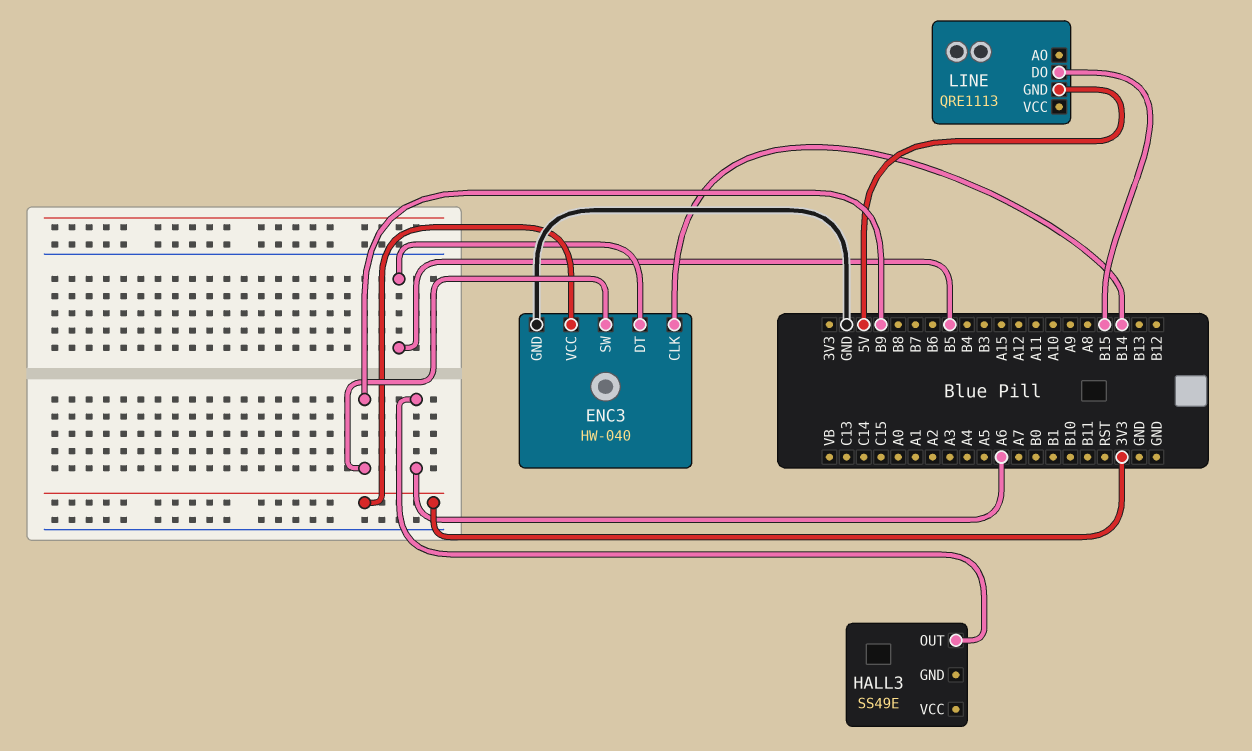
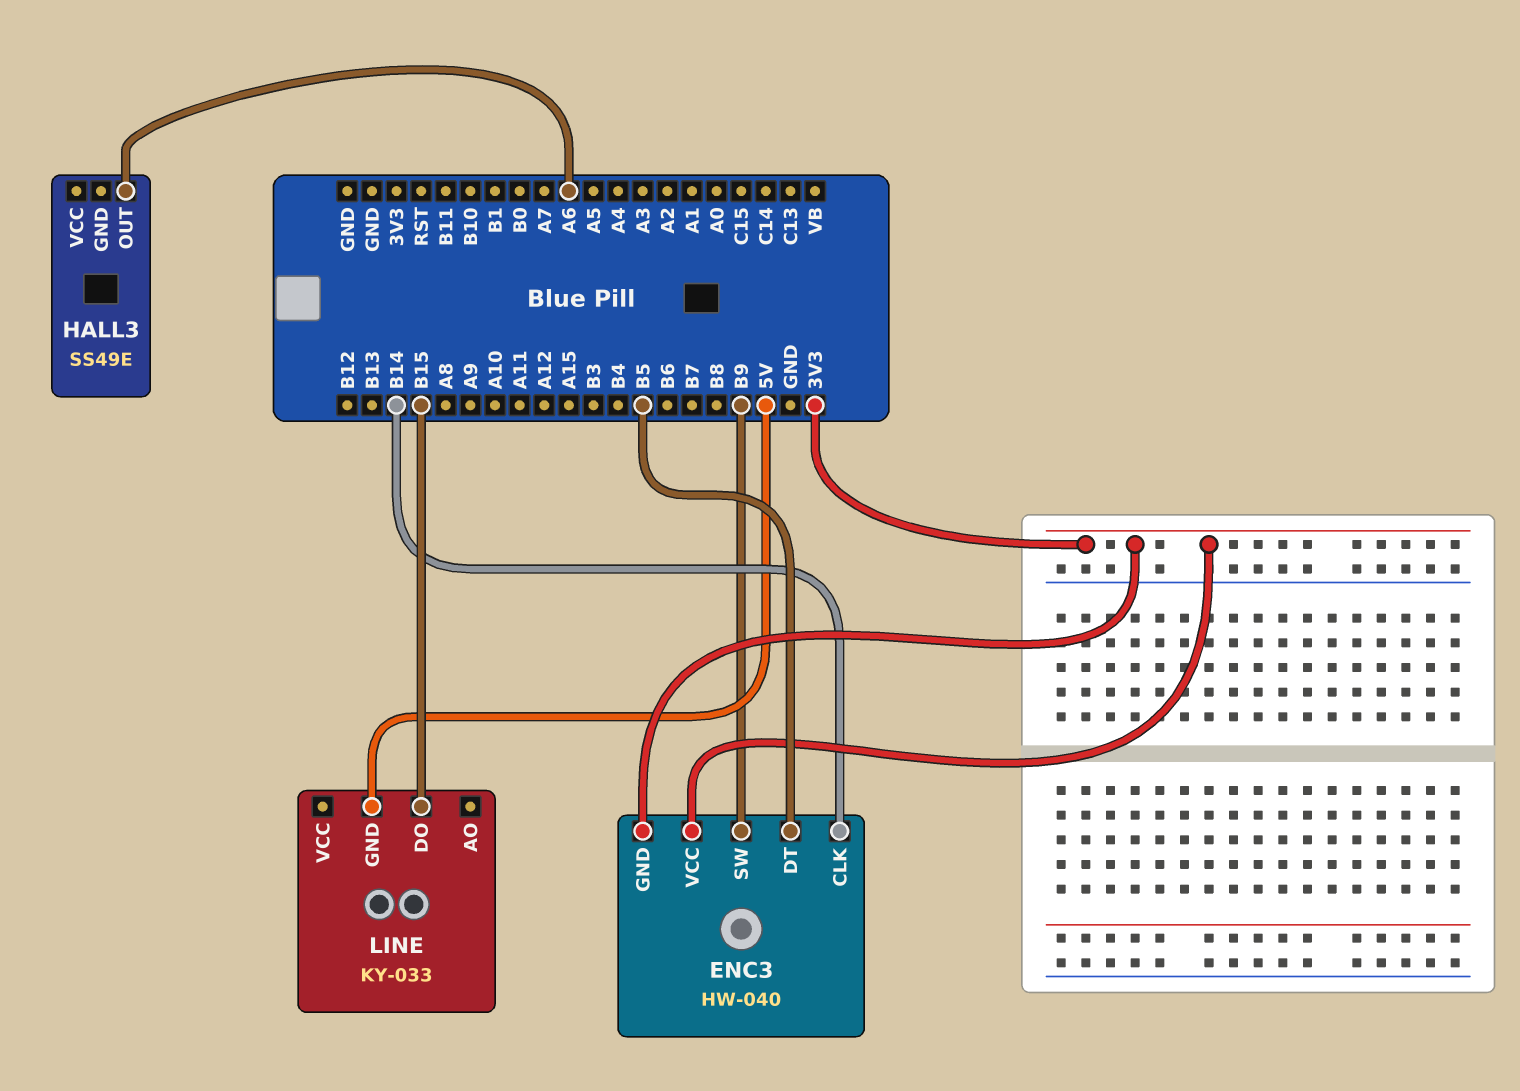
ENC3 pin GND: GND -> 3V3
LINE: QRE1113 -> KY-033

